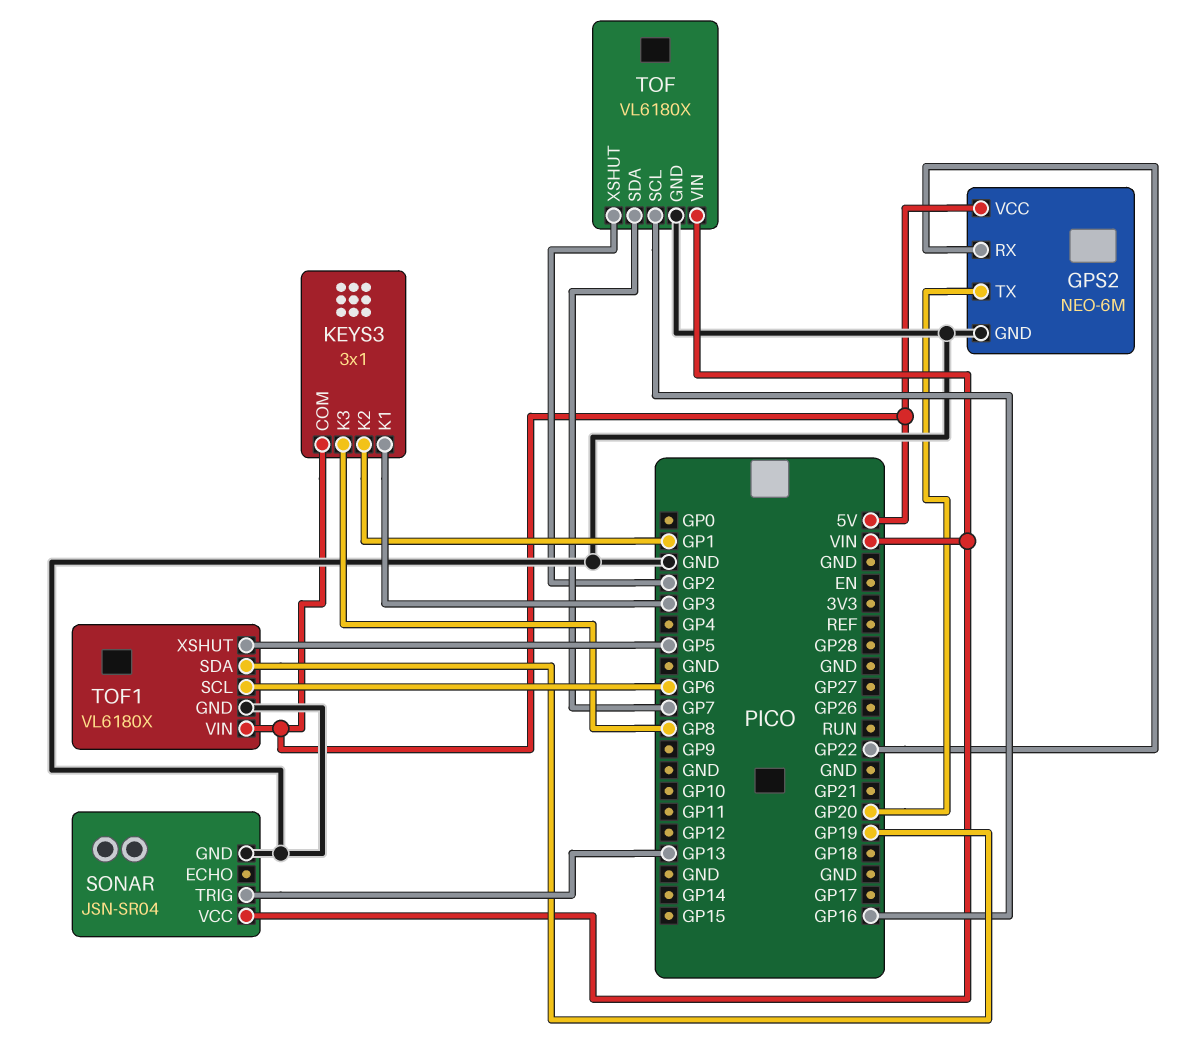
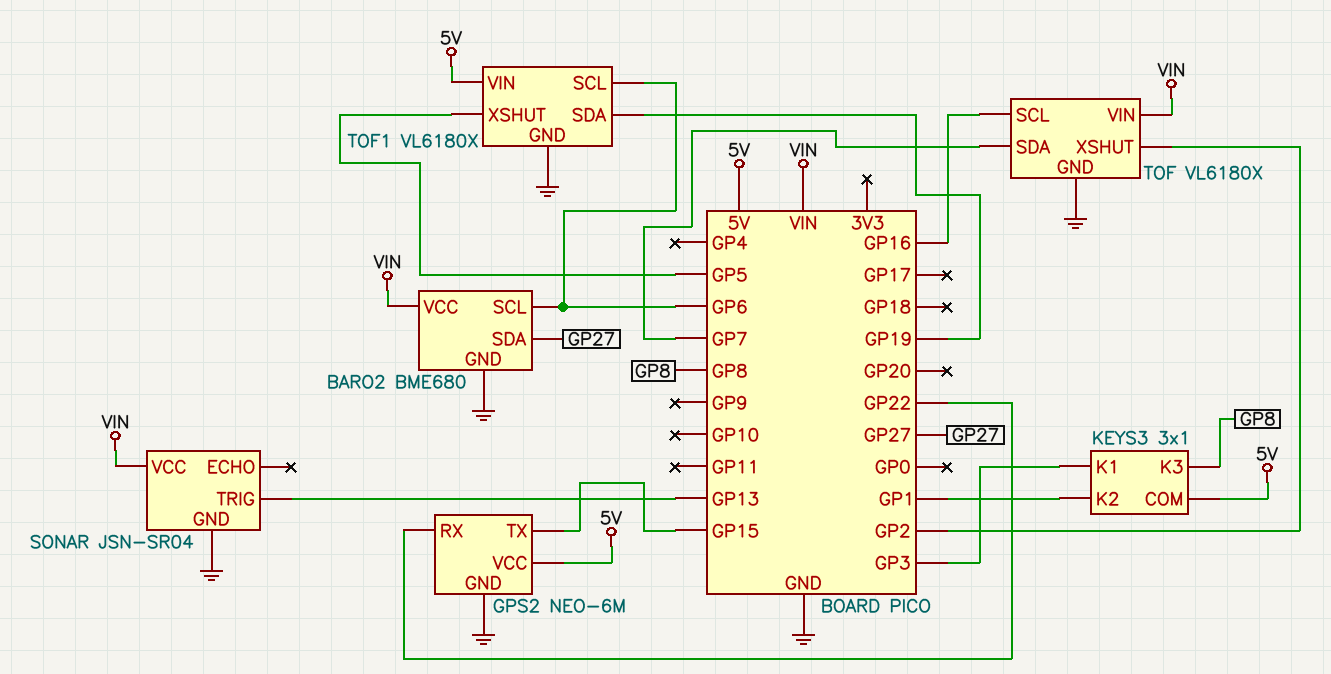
BARO2: none -> BME680
BARO2 pin GND: none -> GND
BARO2 pin SCL: none -> GP6
BARO2 pin SDA: none -> GP27
BARO2 pin VCC: none -> VIN
GPS2 pin TX: GP20 -> GP15

